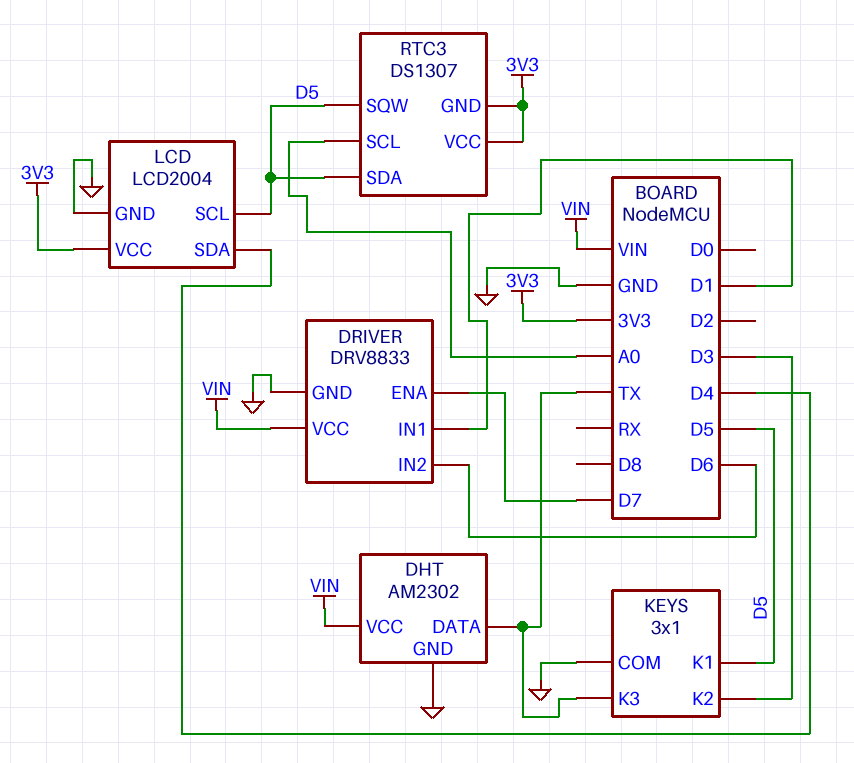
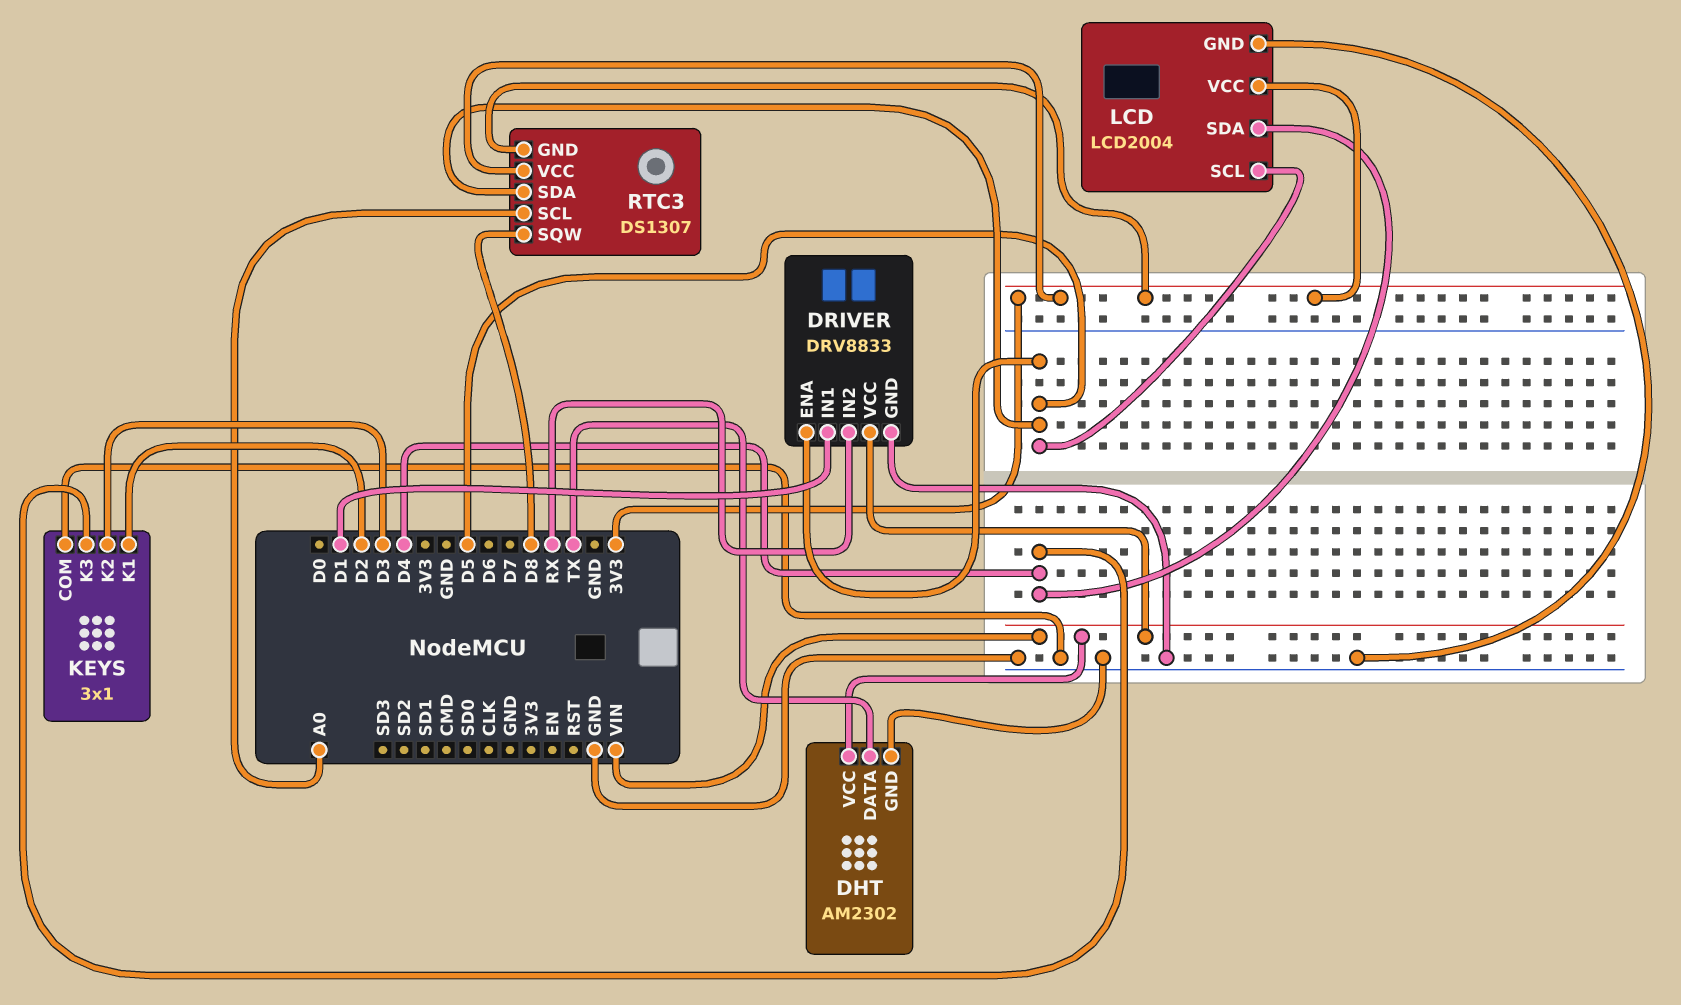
DRIVER pin ENA: D7 -> D5
DRIVER pin IN2: D6 -> RX
KEYS pin K1: D5 -> D2
KEYS pin K3: TX -> D4
RTC3 pin SQW: D5 -> D8

